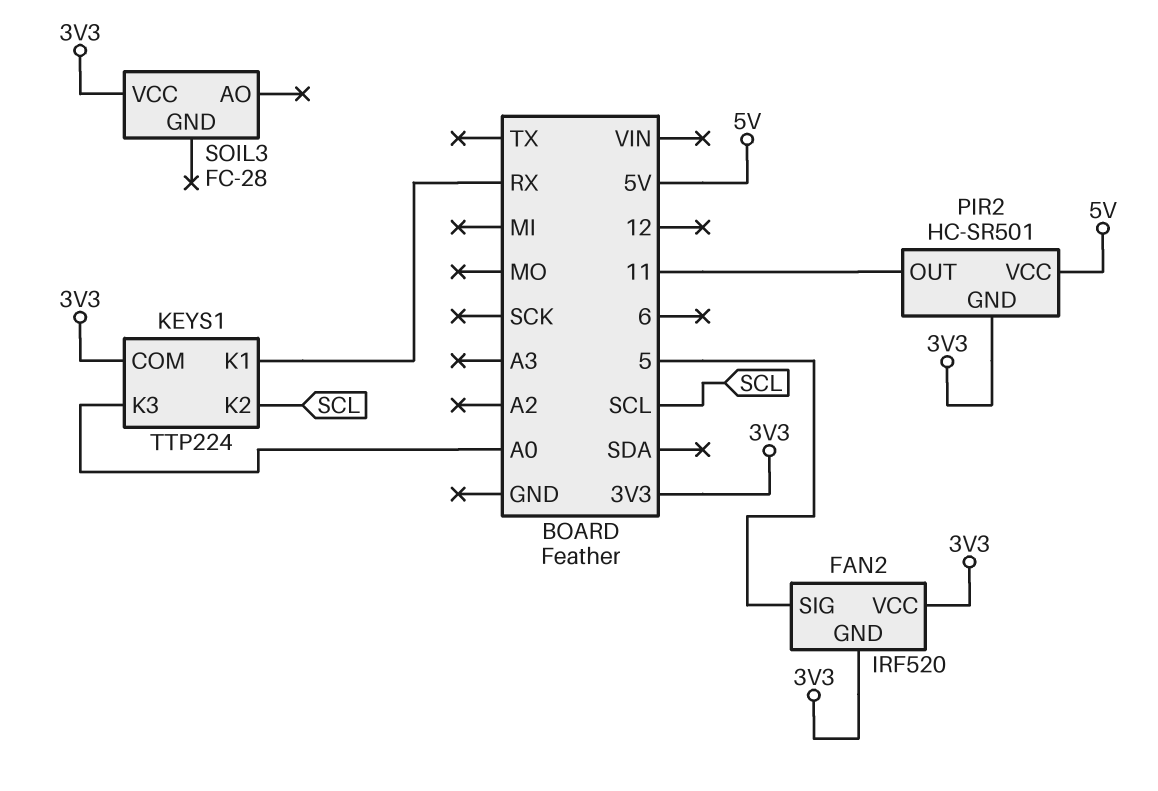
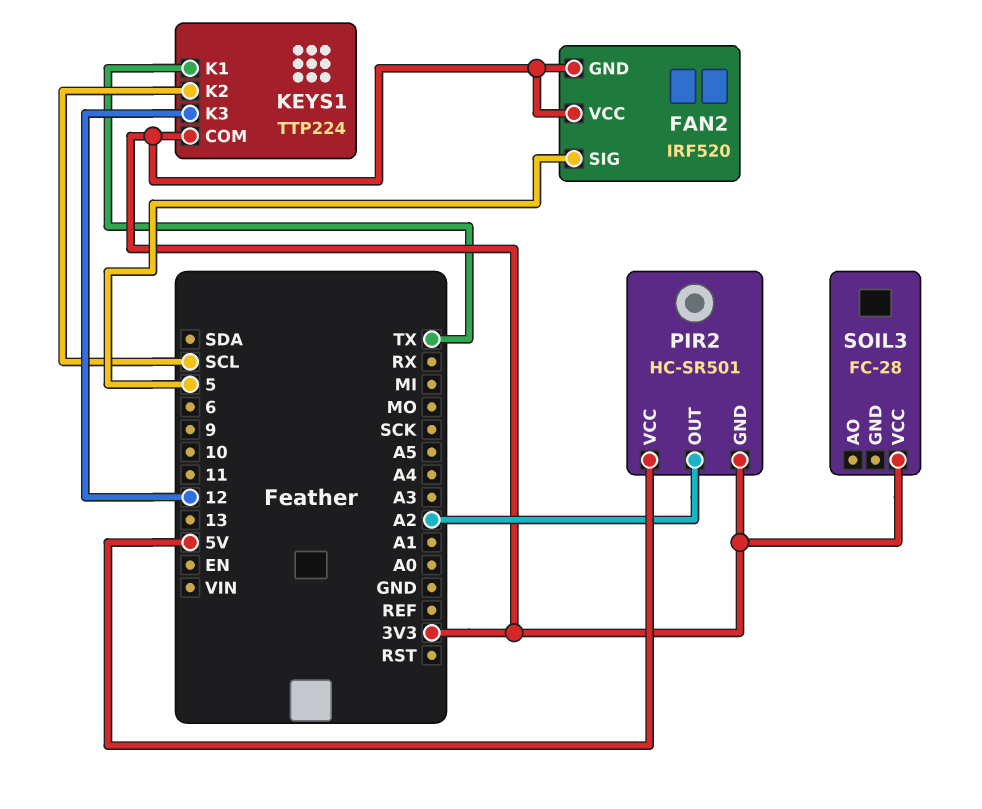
KEYS1 pin K1: RX -> TX
KEYS1 pin K3: A0 -> 12
PIR2 pin OUT: 11 -> A2

